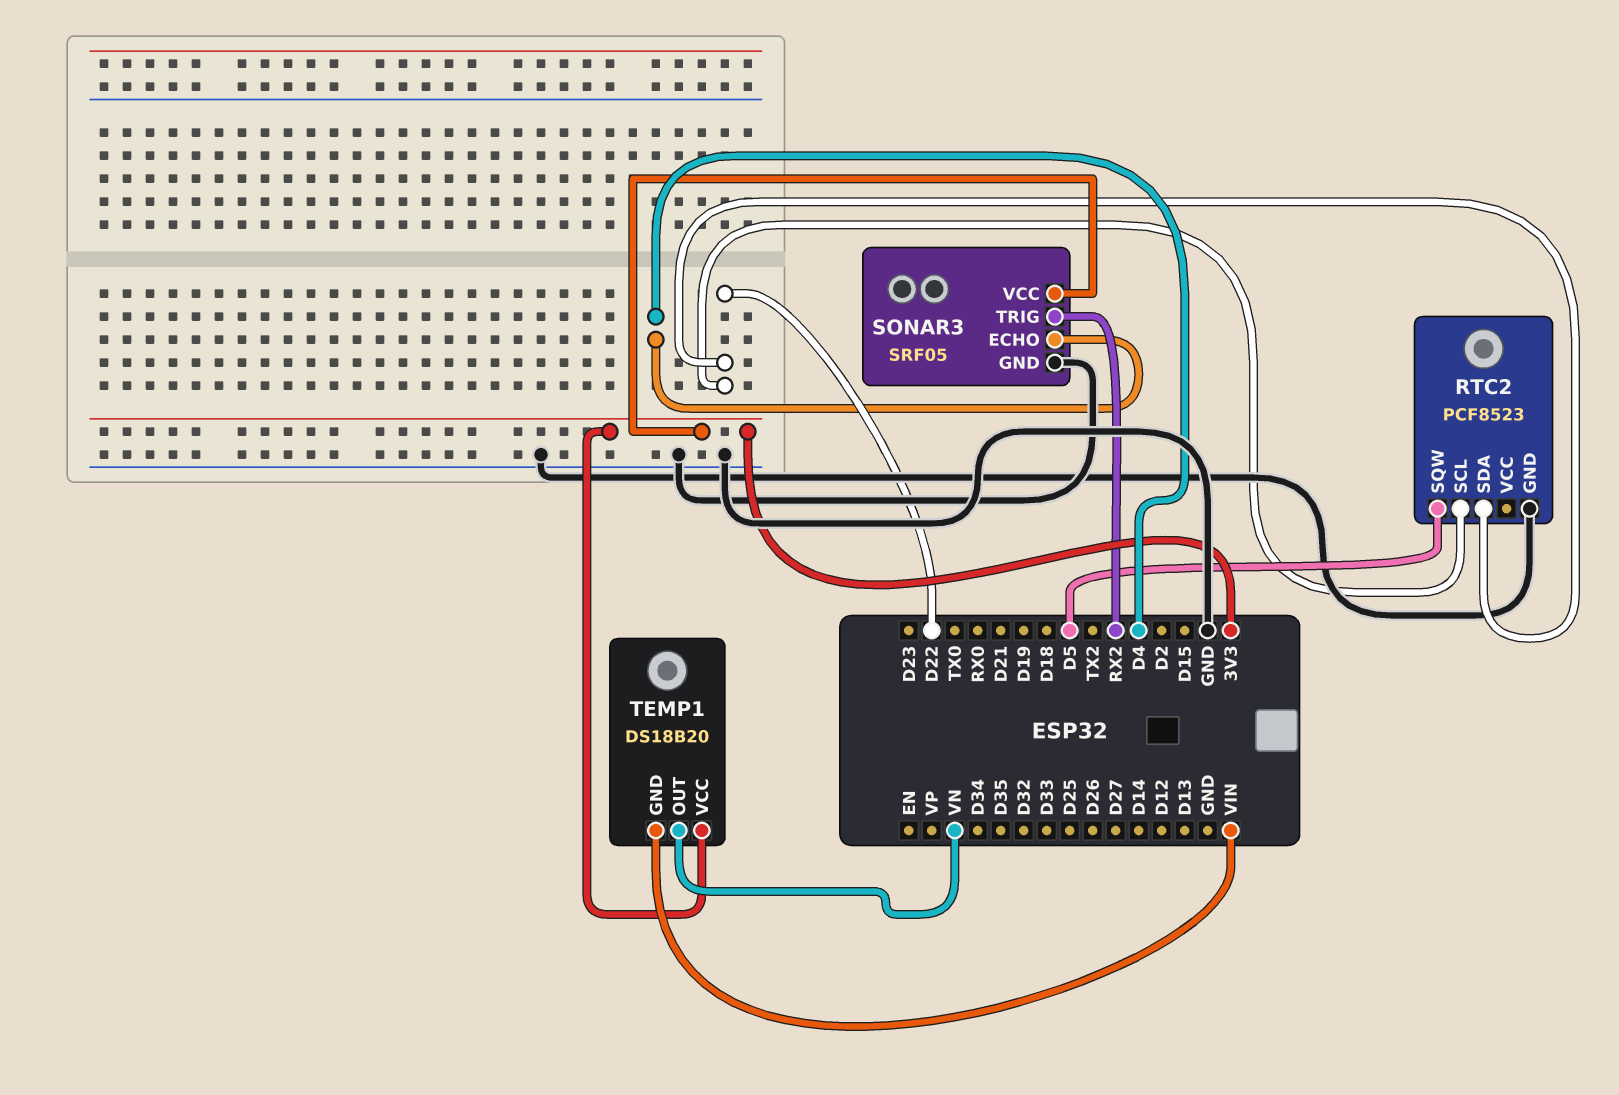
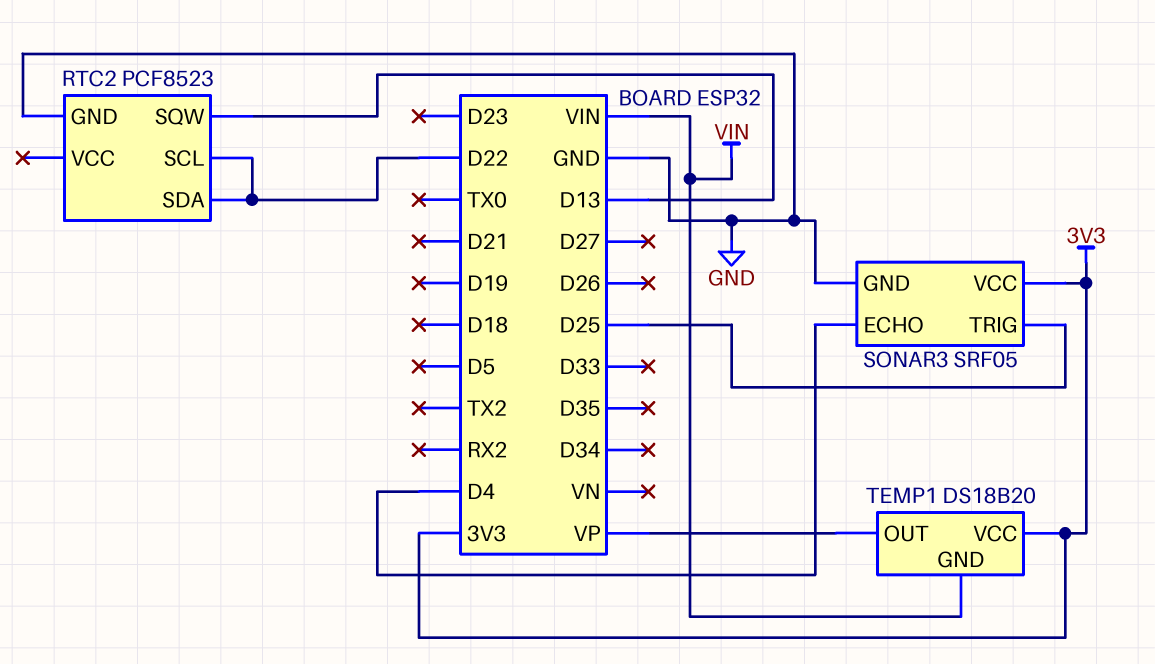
RTC2 pin SQW: D5 -> D13
SONAR3 pin TRIG: RX2 -> D25
TEMP1 pin OUT: VN -> VP

